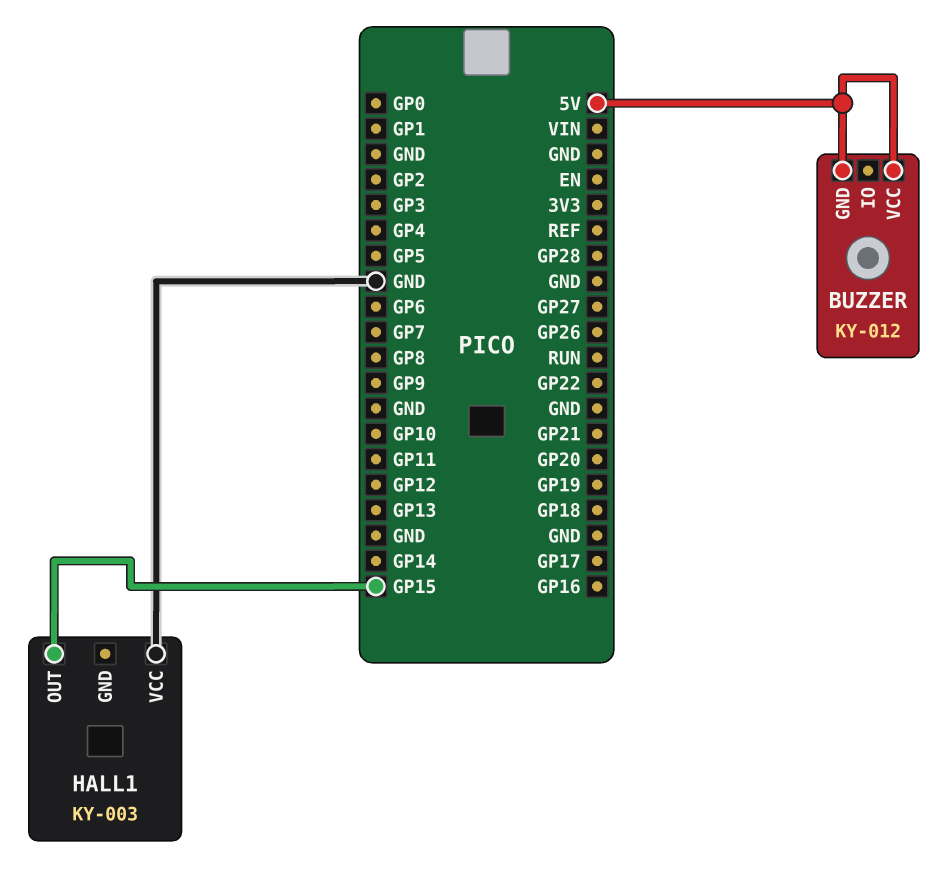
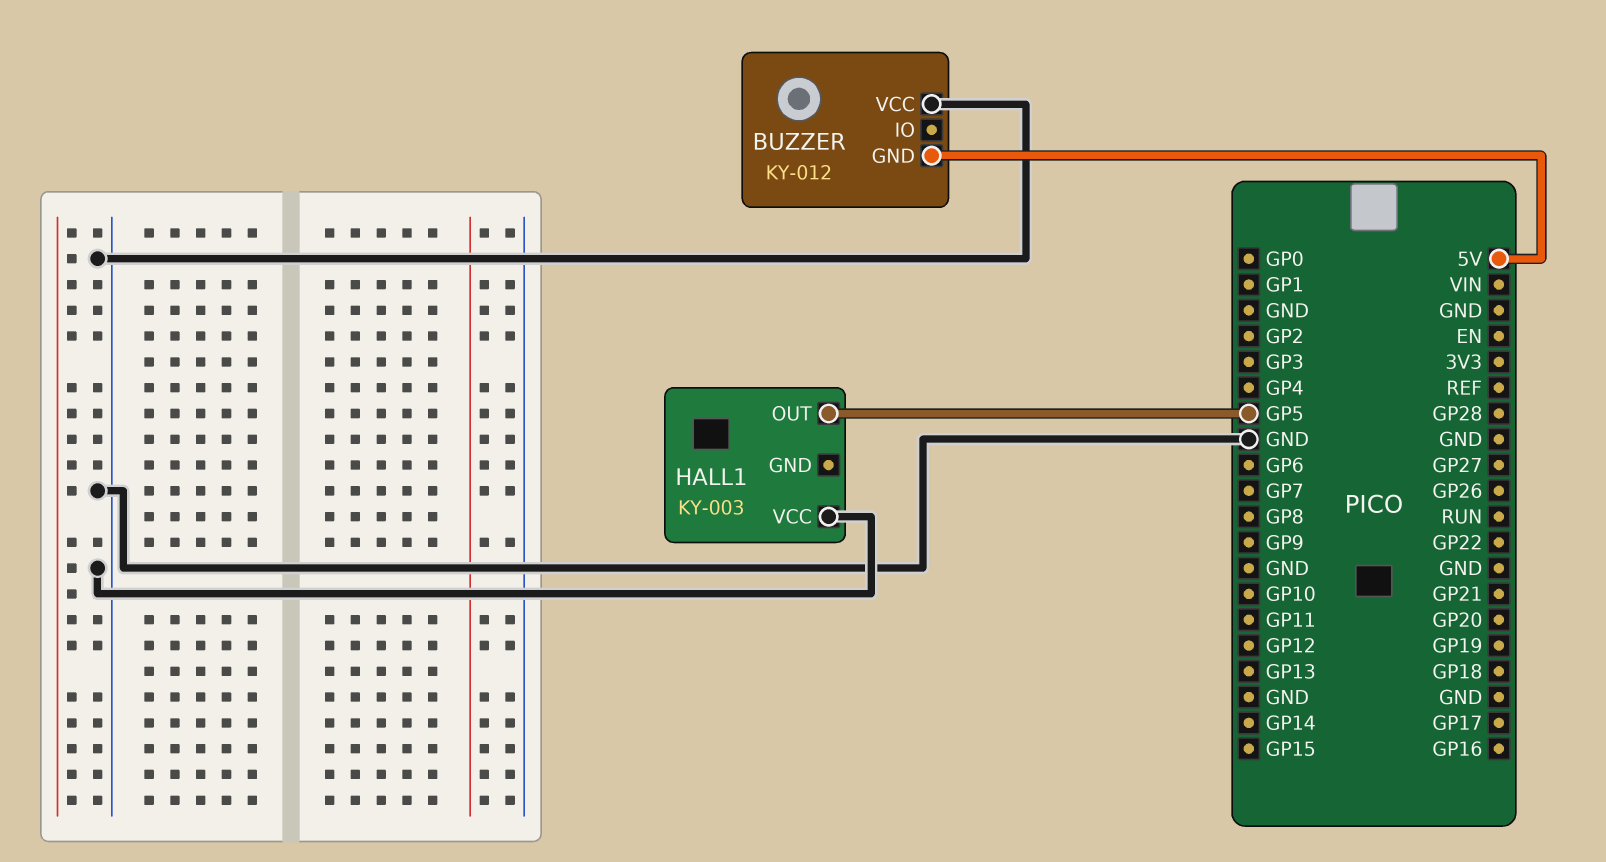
BUZZER pin VCC: 5V -> GND
HALL1 pin OUT: GP15 -> GP5

